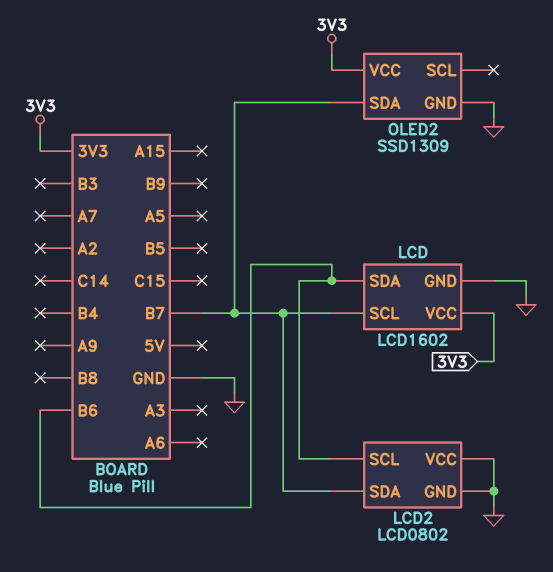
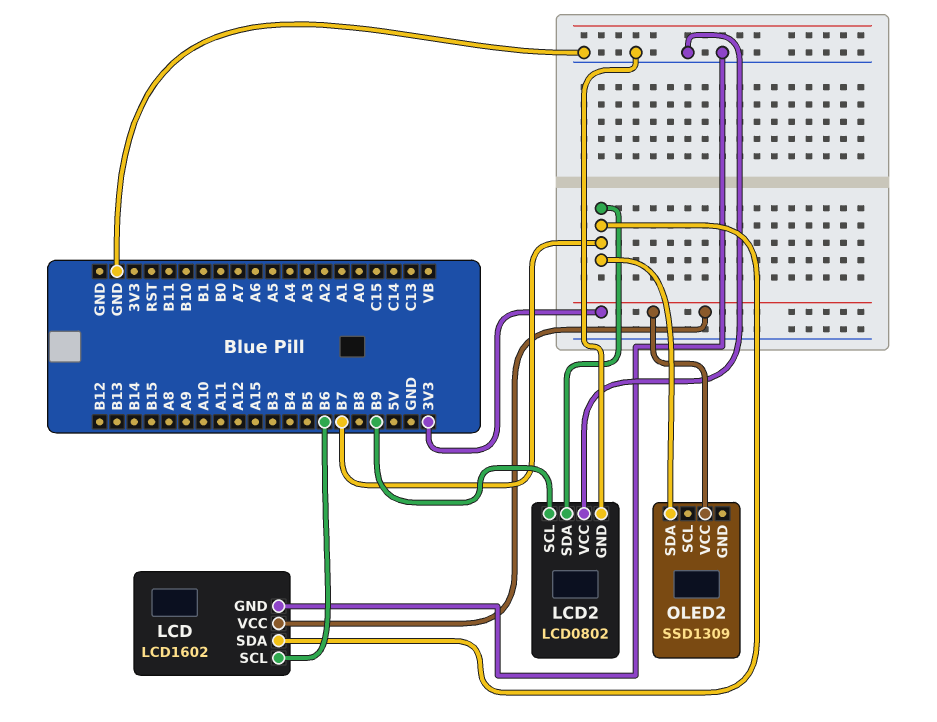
LCD pin SCL: B7 -> B6
LCD pin SDA: B6 -> B7
LCD2 pin SCL: B6 -> B9
OLED2 pin GND: GND -> none

